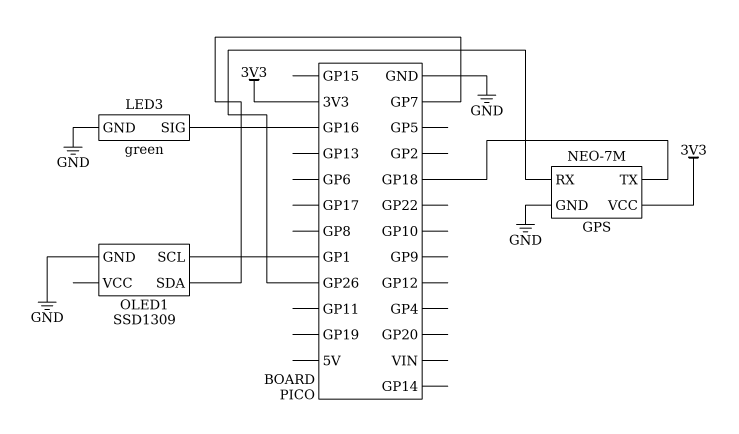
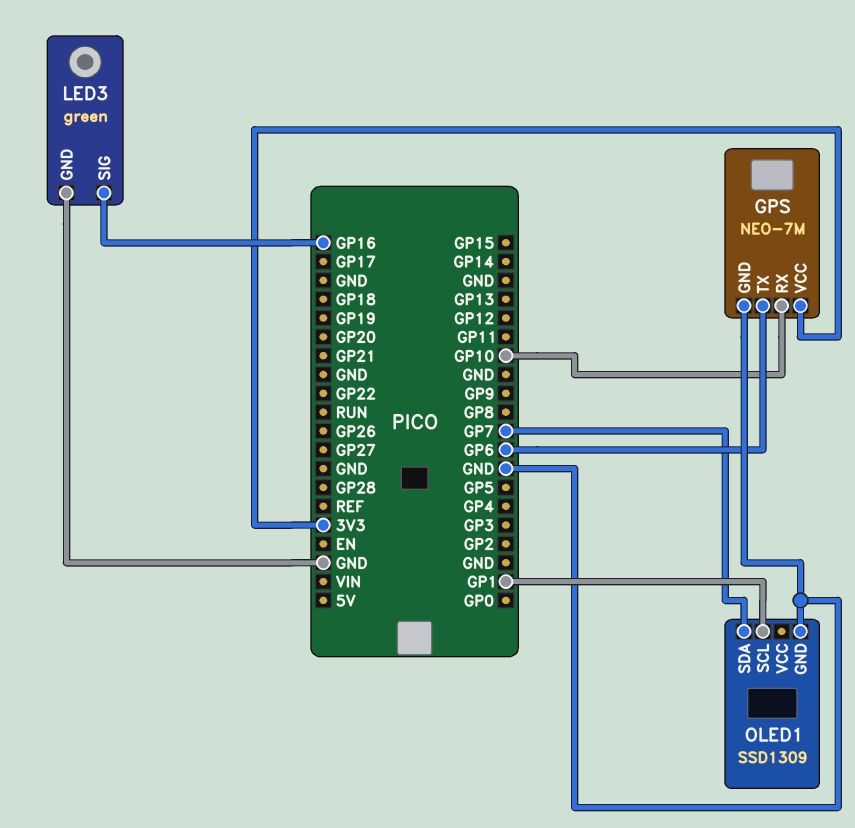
GPS pin RX: GP26 -> GP10
GPS pin TX: GP18 -> GP6

